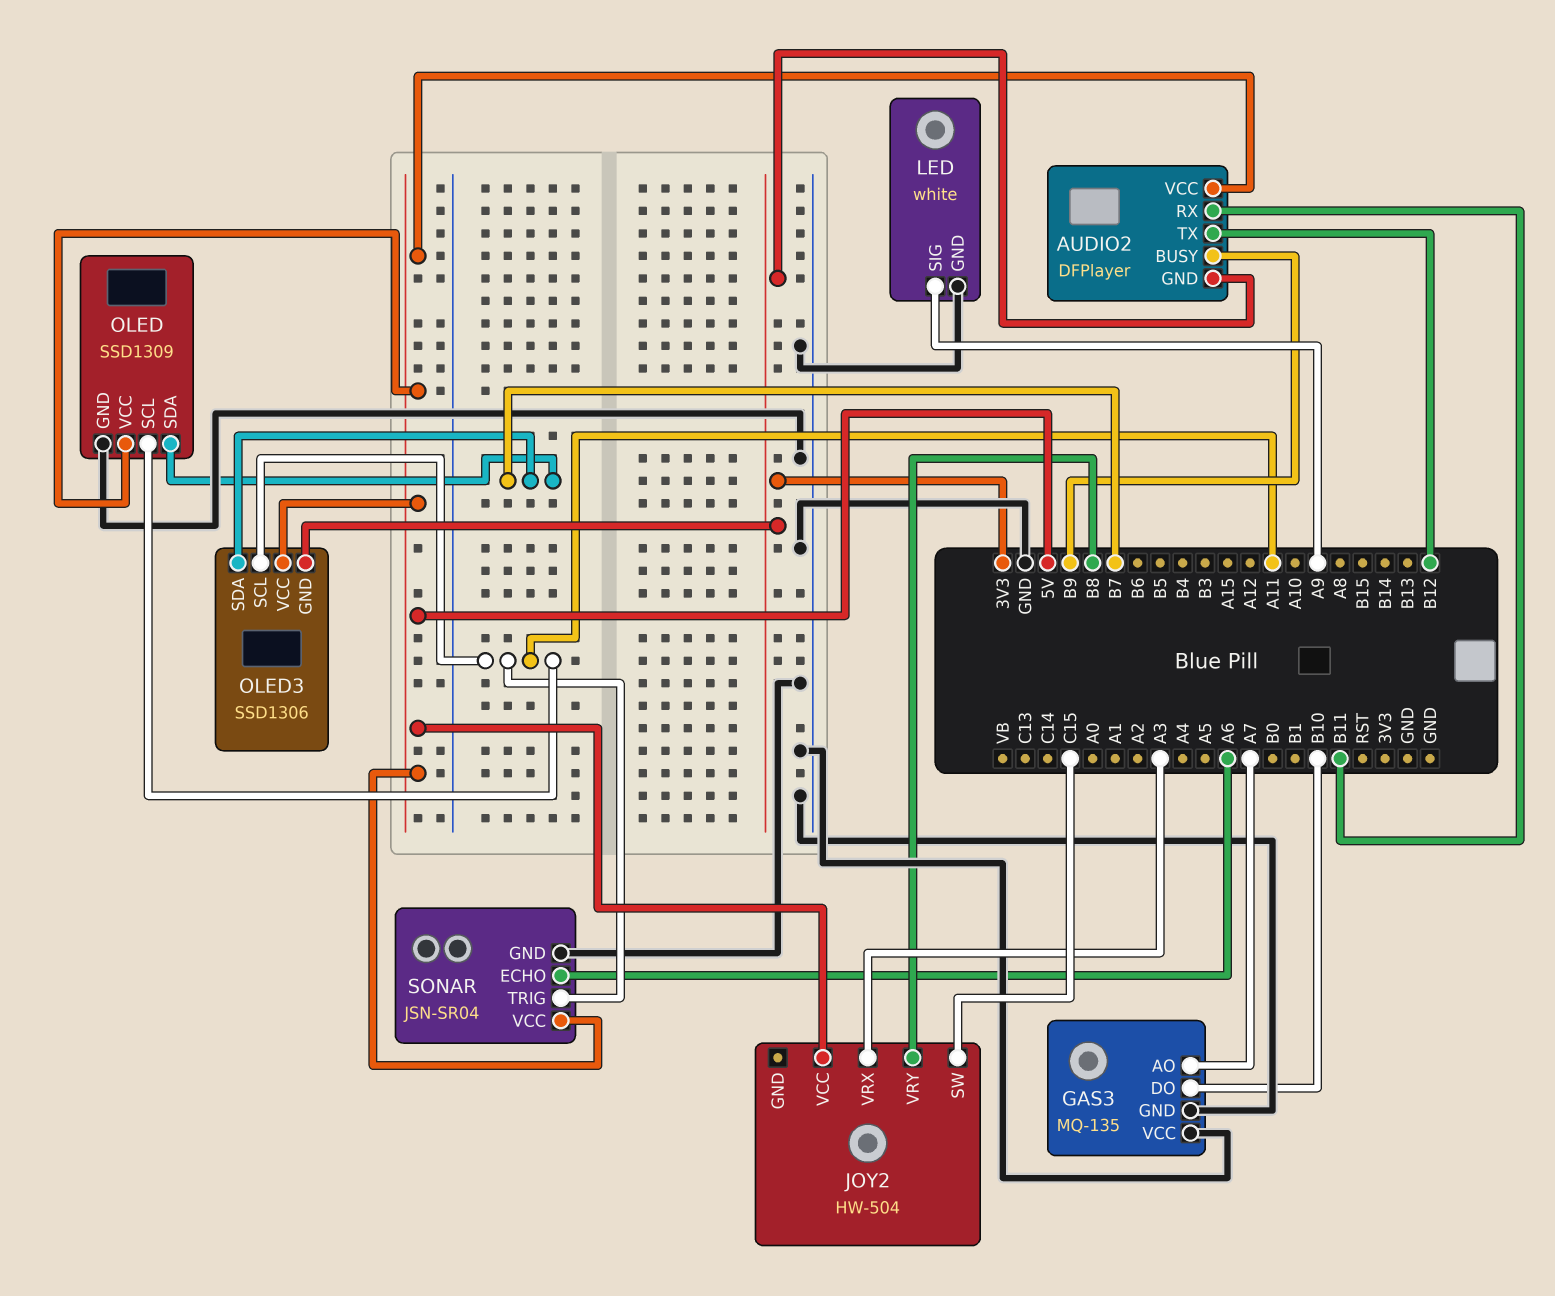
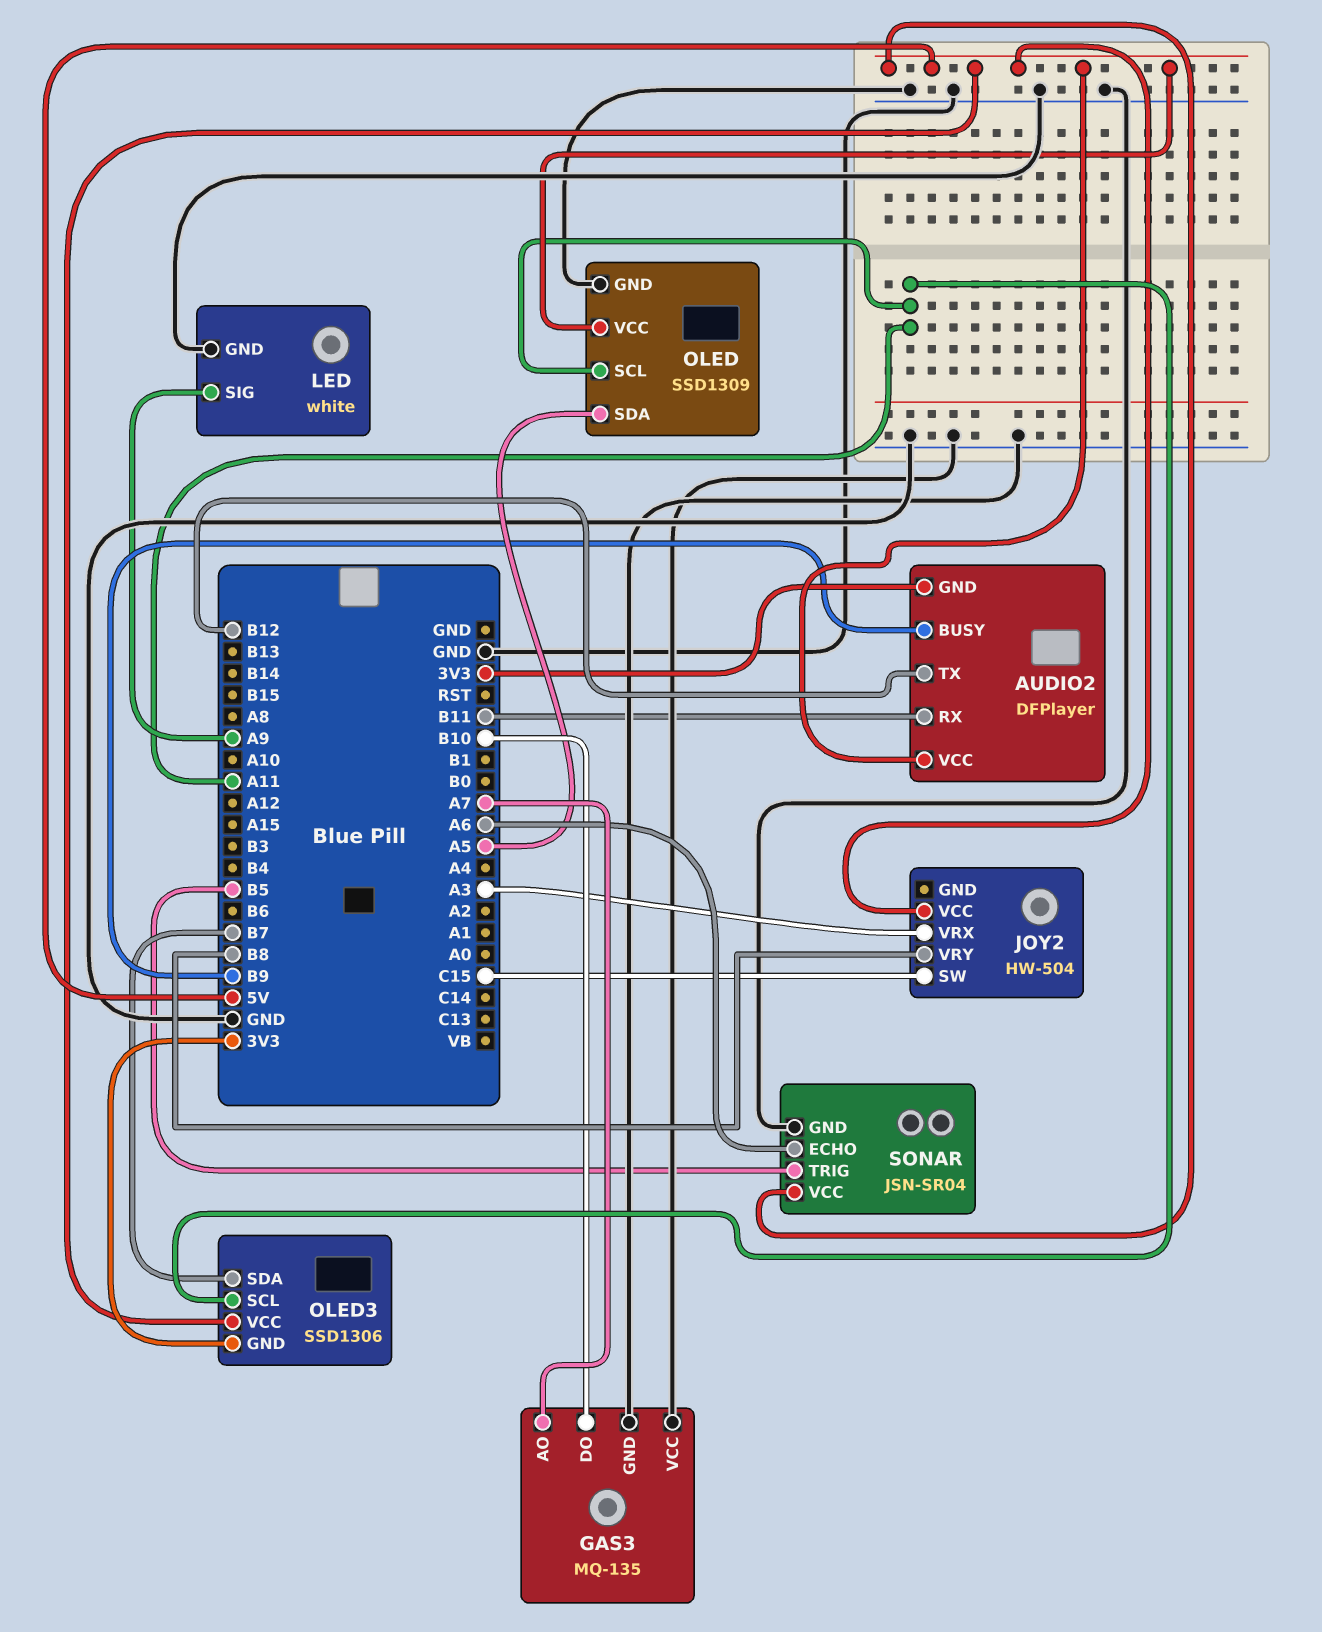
OLED pin SDA: B7 -> A5
SONAR pin TRIG: A11 -> B5

